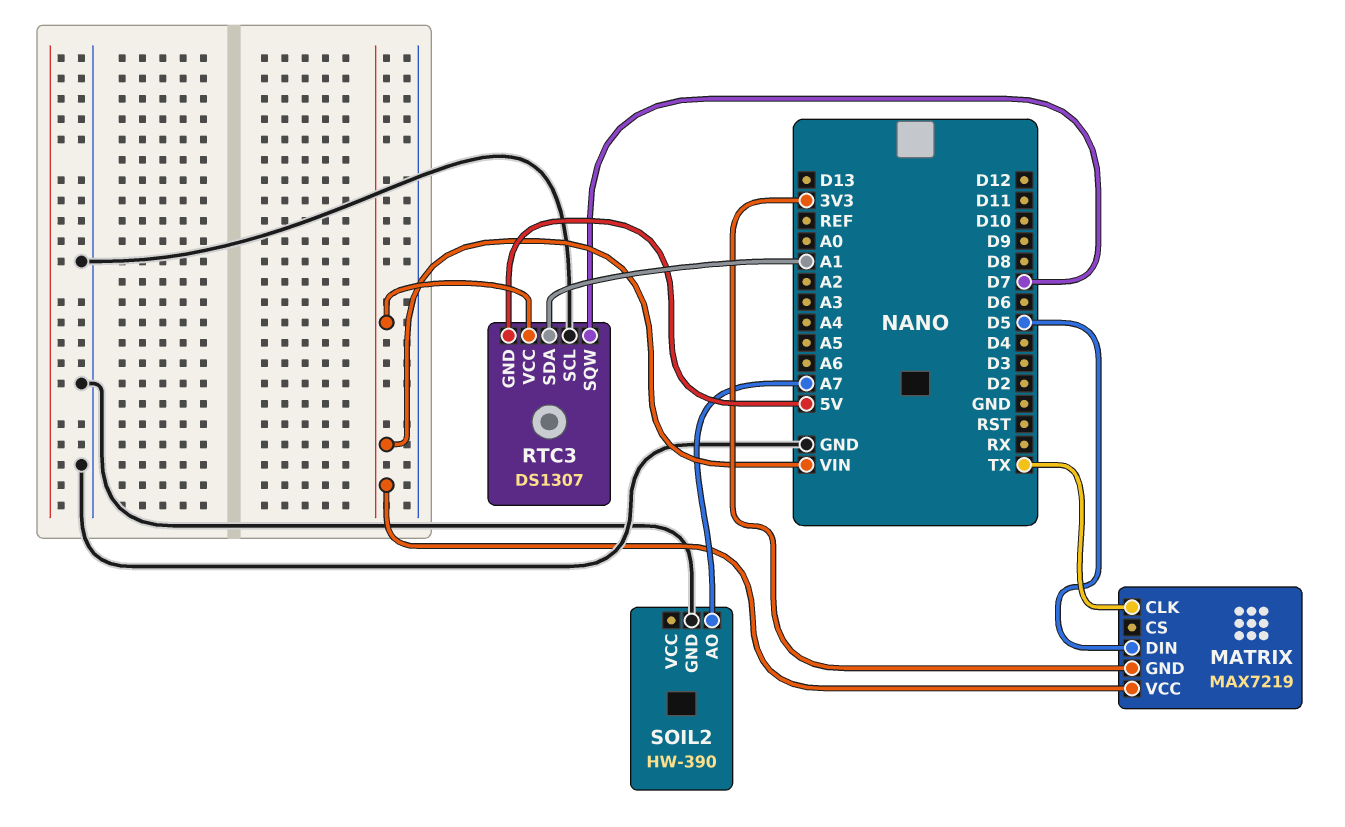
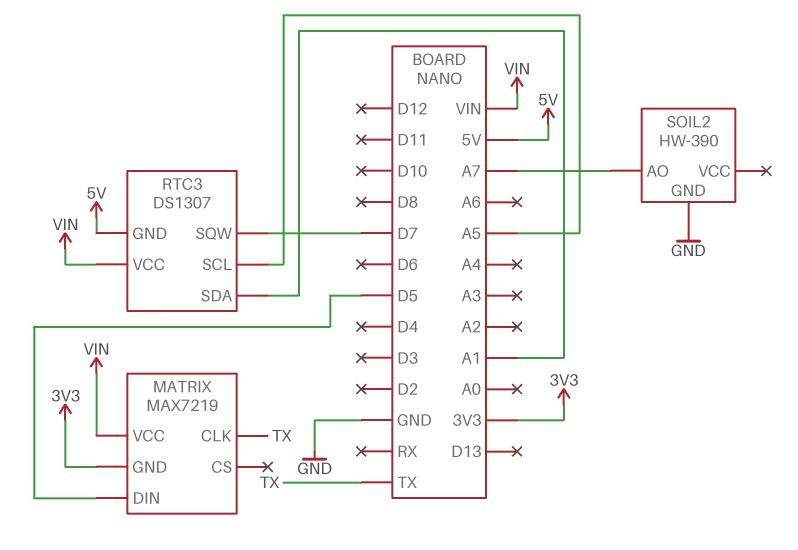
RTC3 pin SCL: GND -> A5

